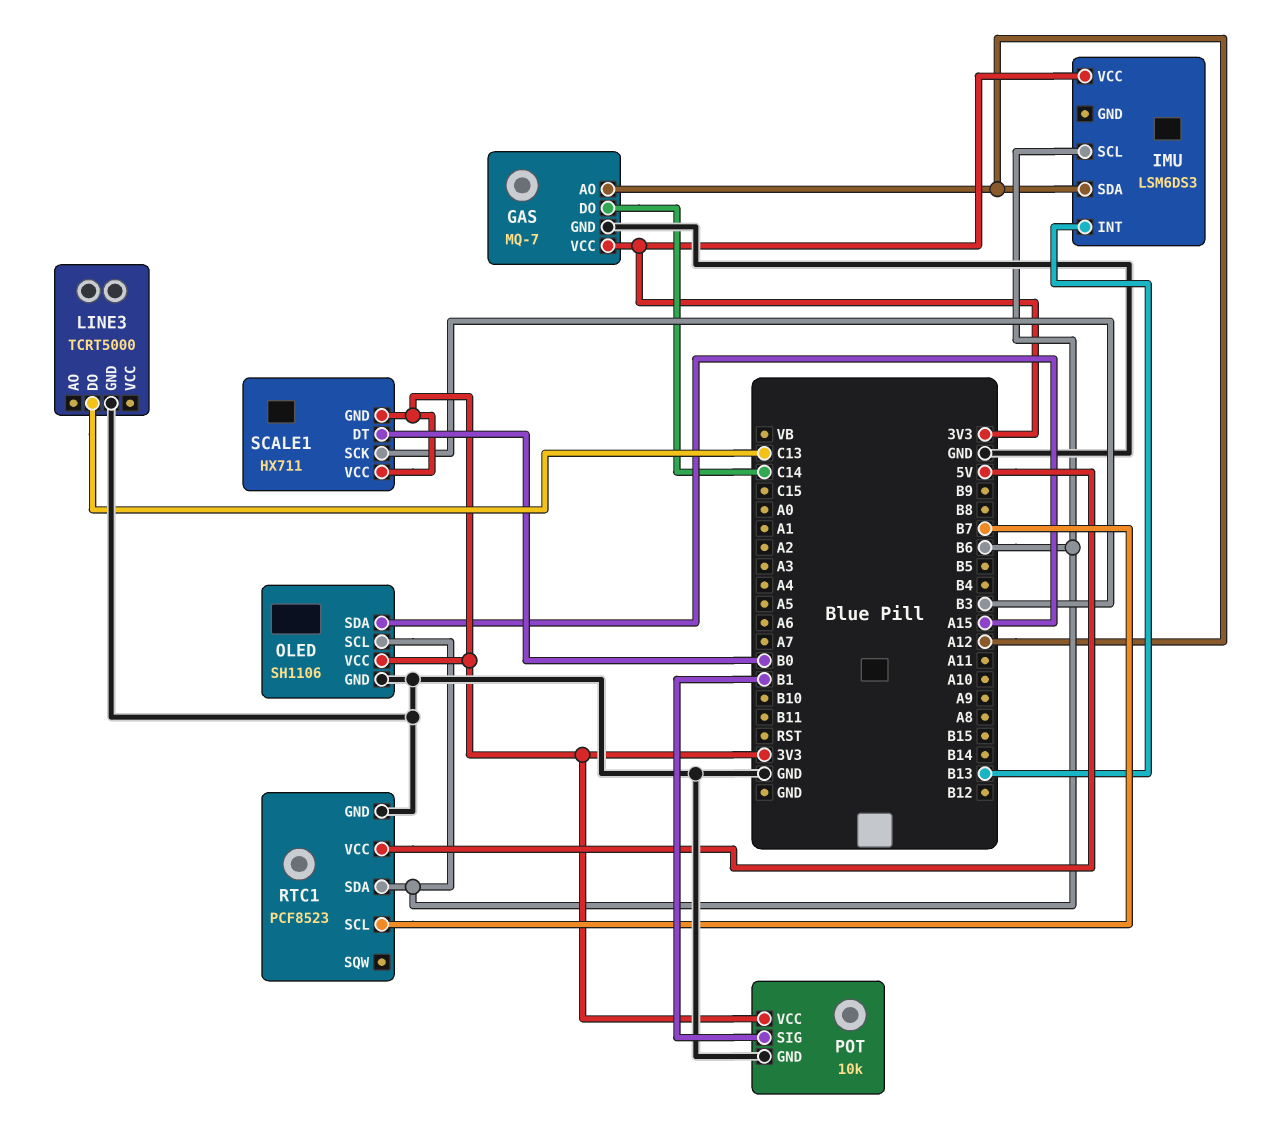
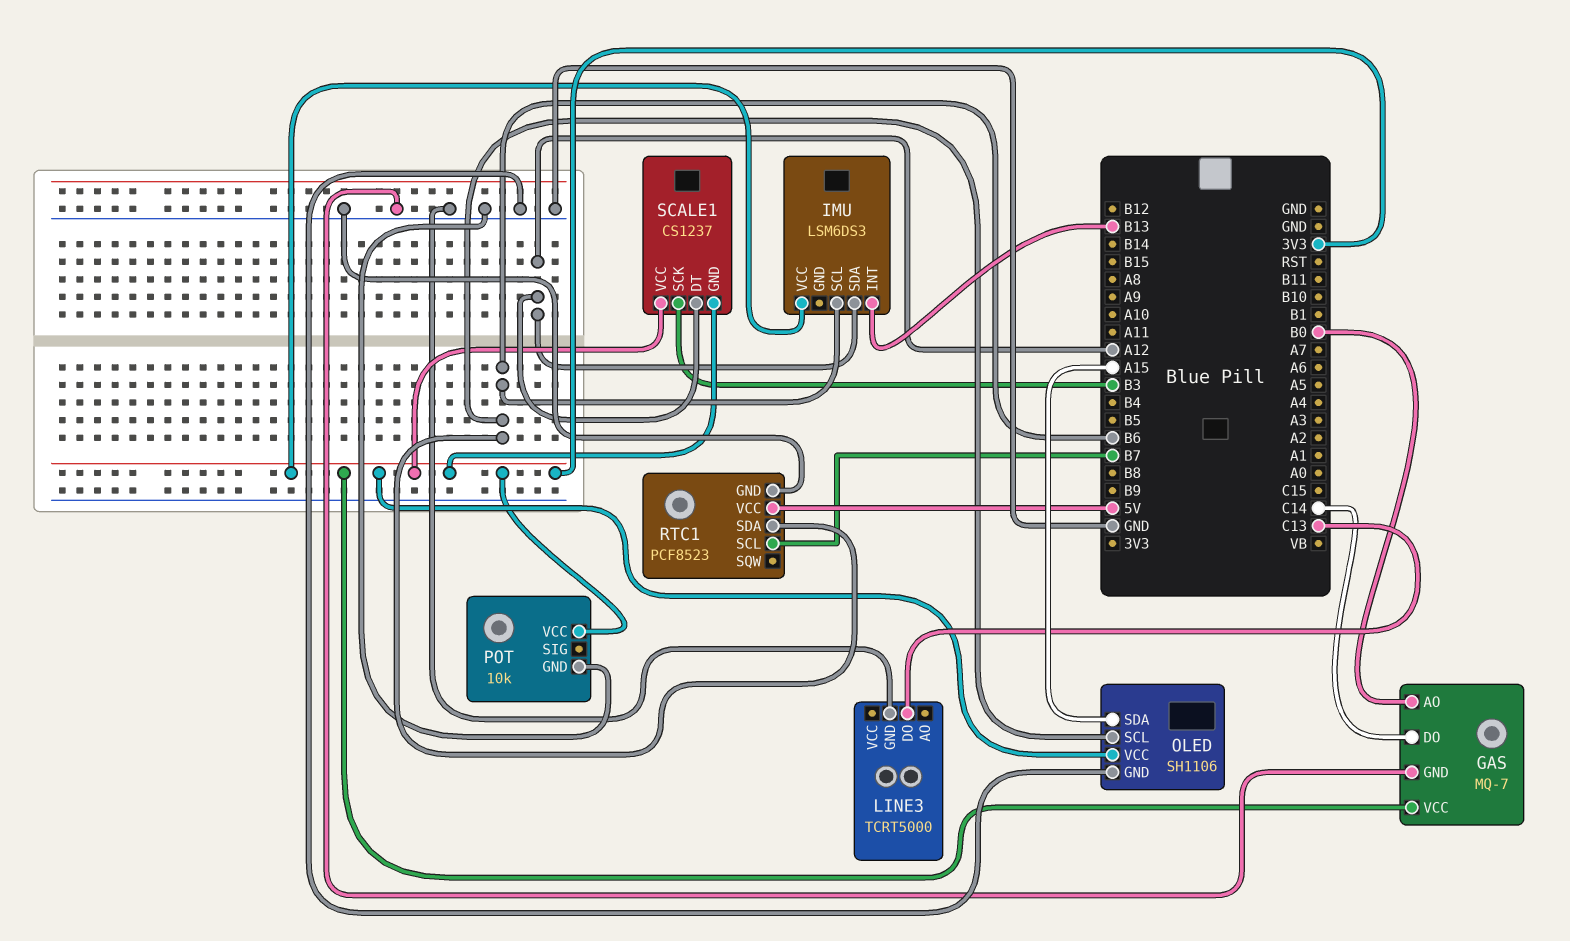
GAS pin AO: A12 -> B0
POT pin SIG: B1 -> none
SCALE1: HX711 -> CS1237
SCALE1 pin DT: B0 -> A12

